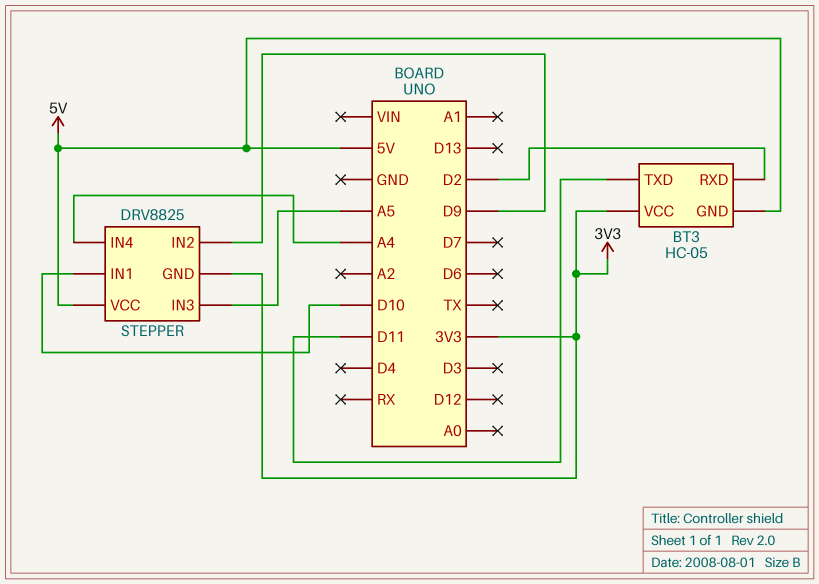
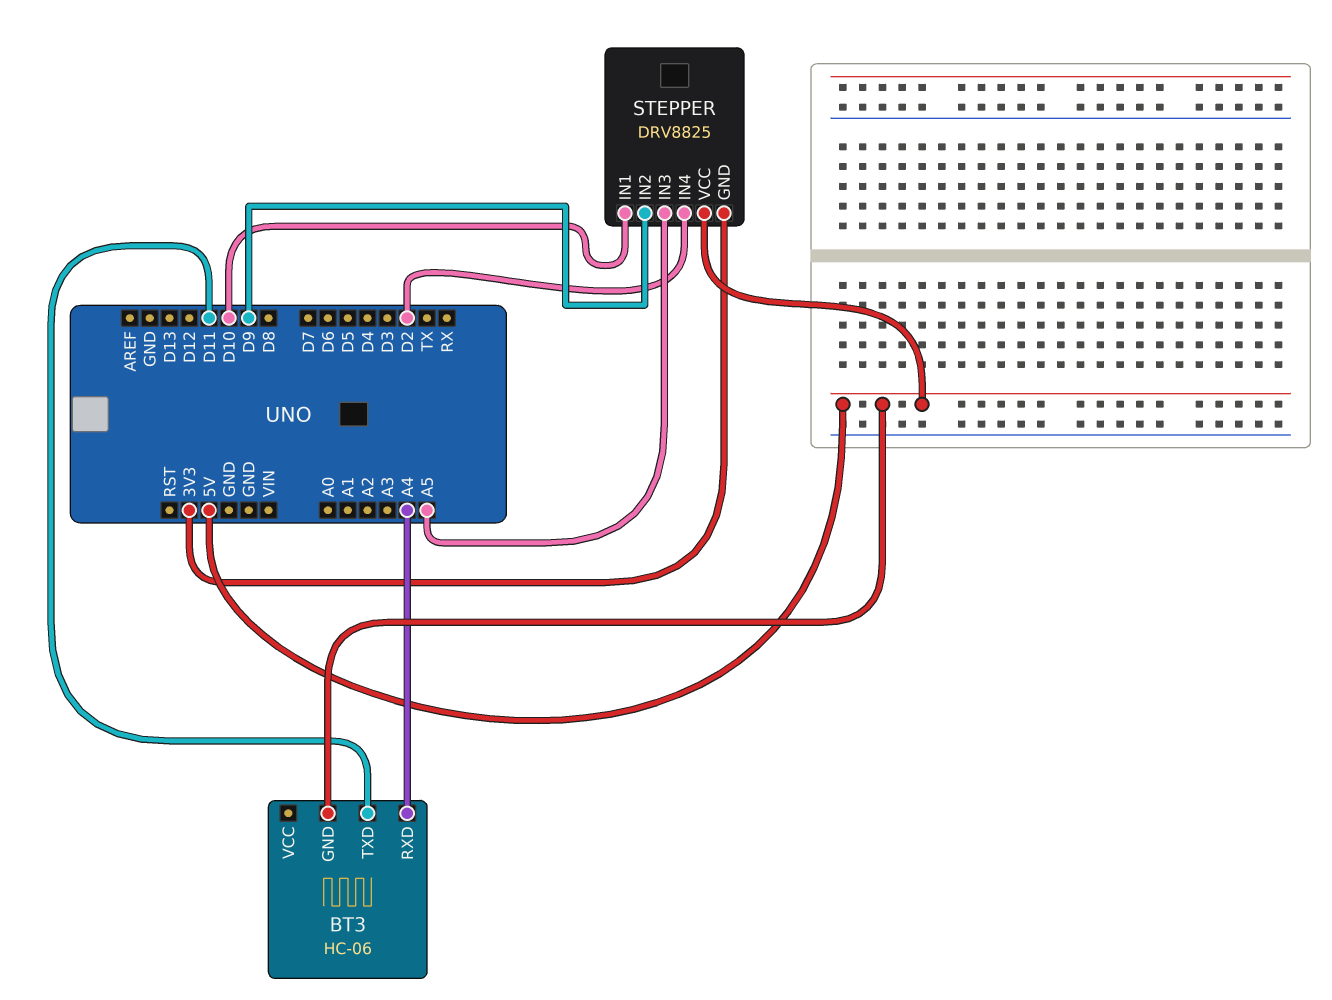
BT3: HC-05 -> HC-06
BT3 pin RXD: D2 -> A4
BT3 pin VCC: 3V3 -> none
STEPPER pin IN4: A4 -> D2

